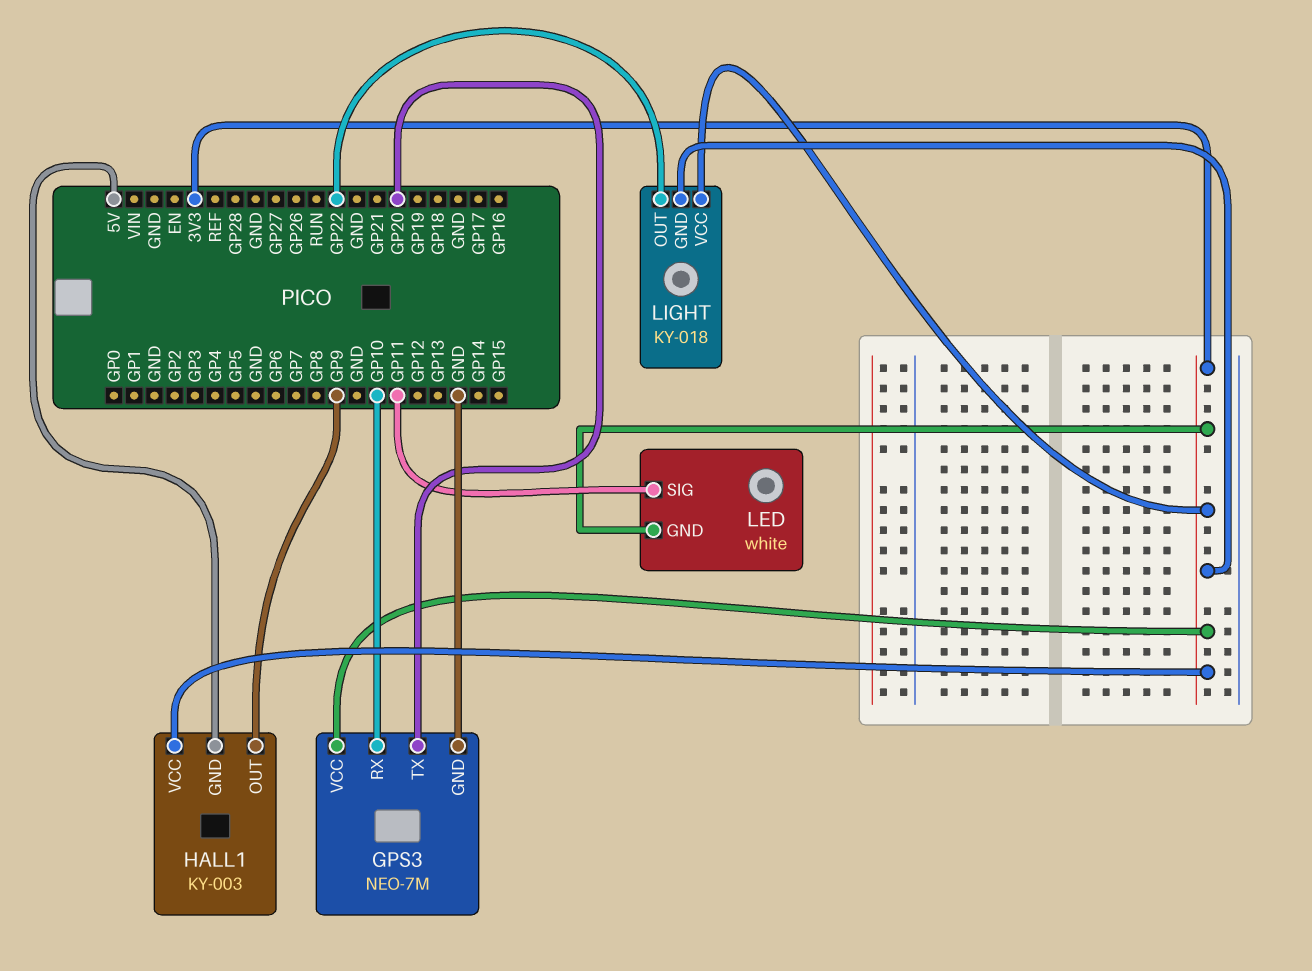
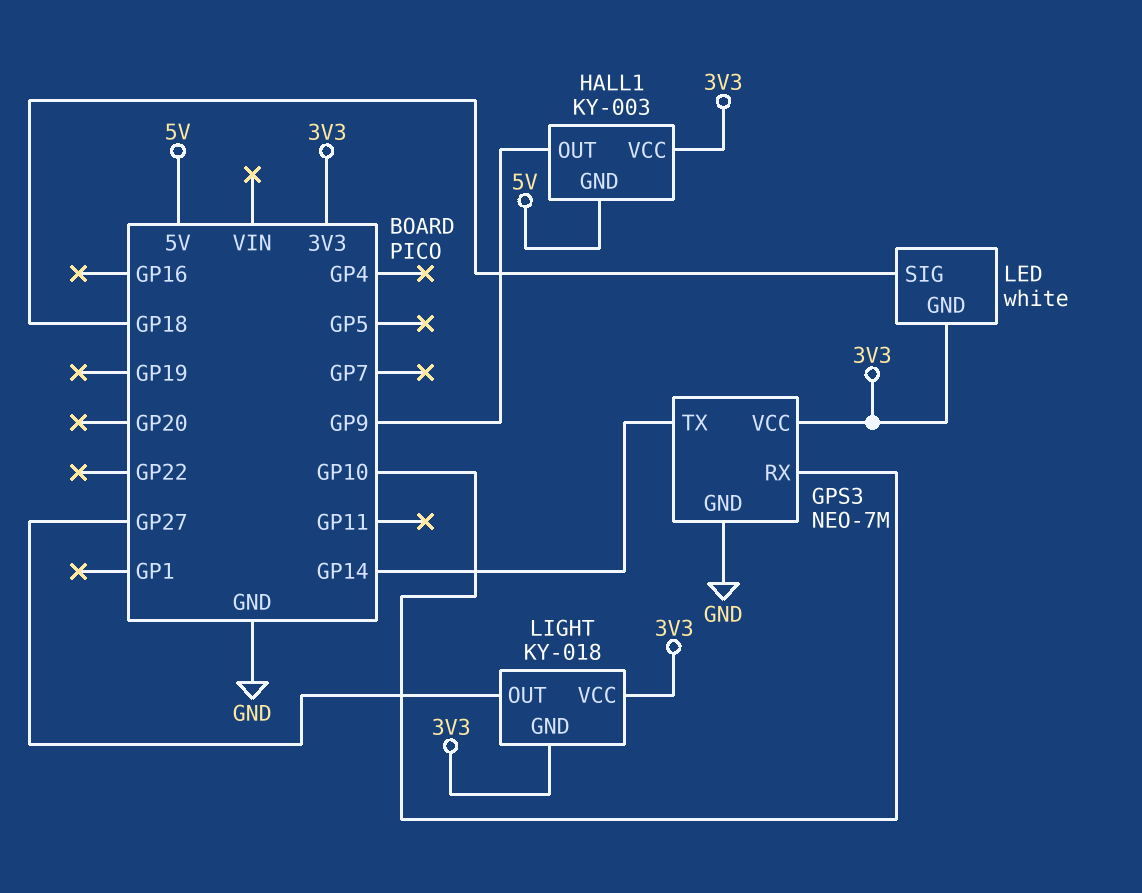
GPS3 pin TX: GP20 -> GP14
LED pin SIG: GP11 -> GP18
LIGHT pin OUT: GP22 -> GP27

